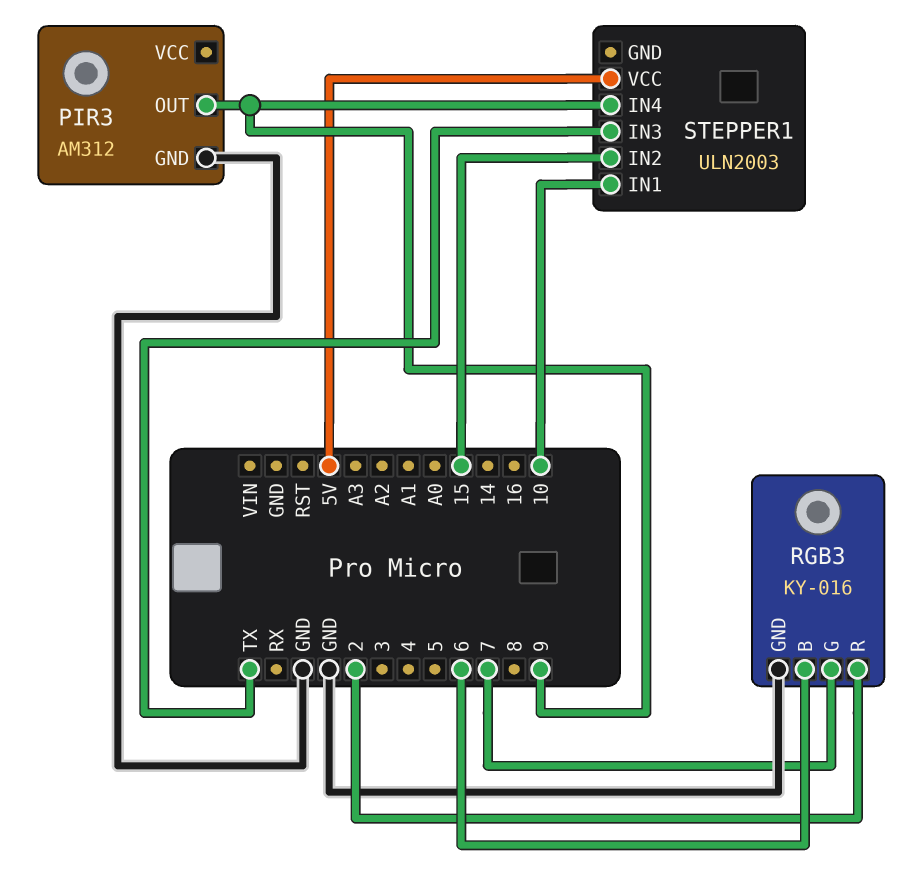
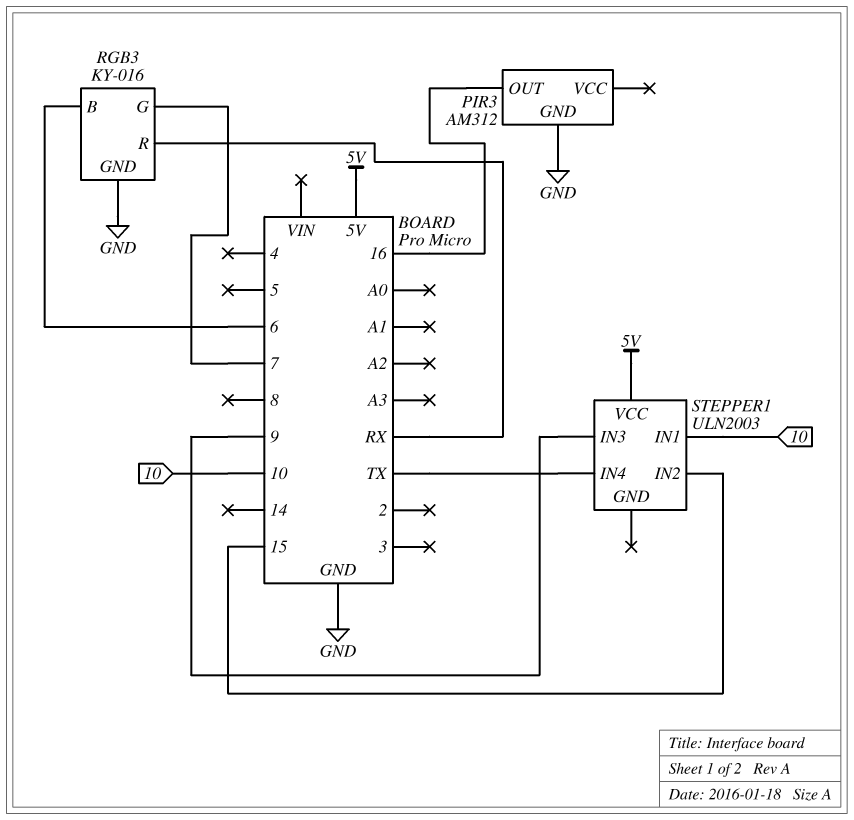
PIR3 pin OUT: 9 -> 16
RGB3 pin R: 2 -> RX
STEPPER1 pin IN3: TX -> 9
STEPPER1 pin IN4: 9 -> TX

